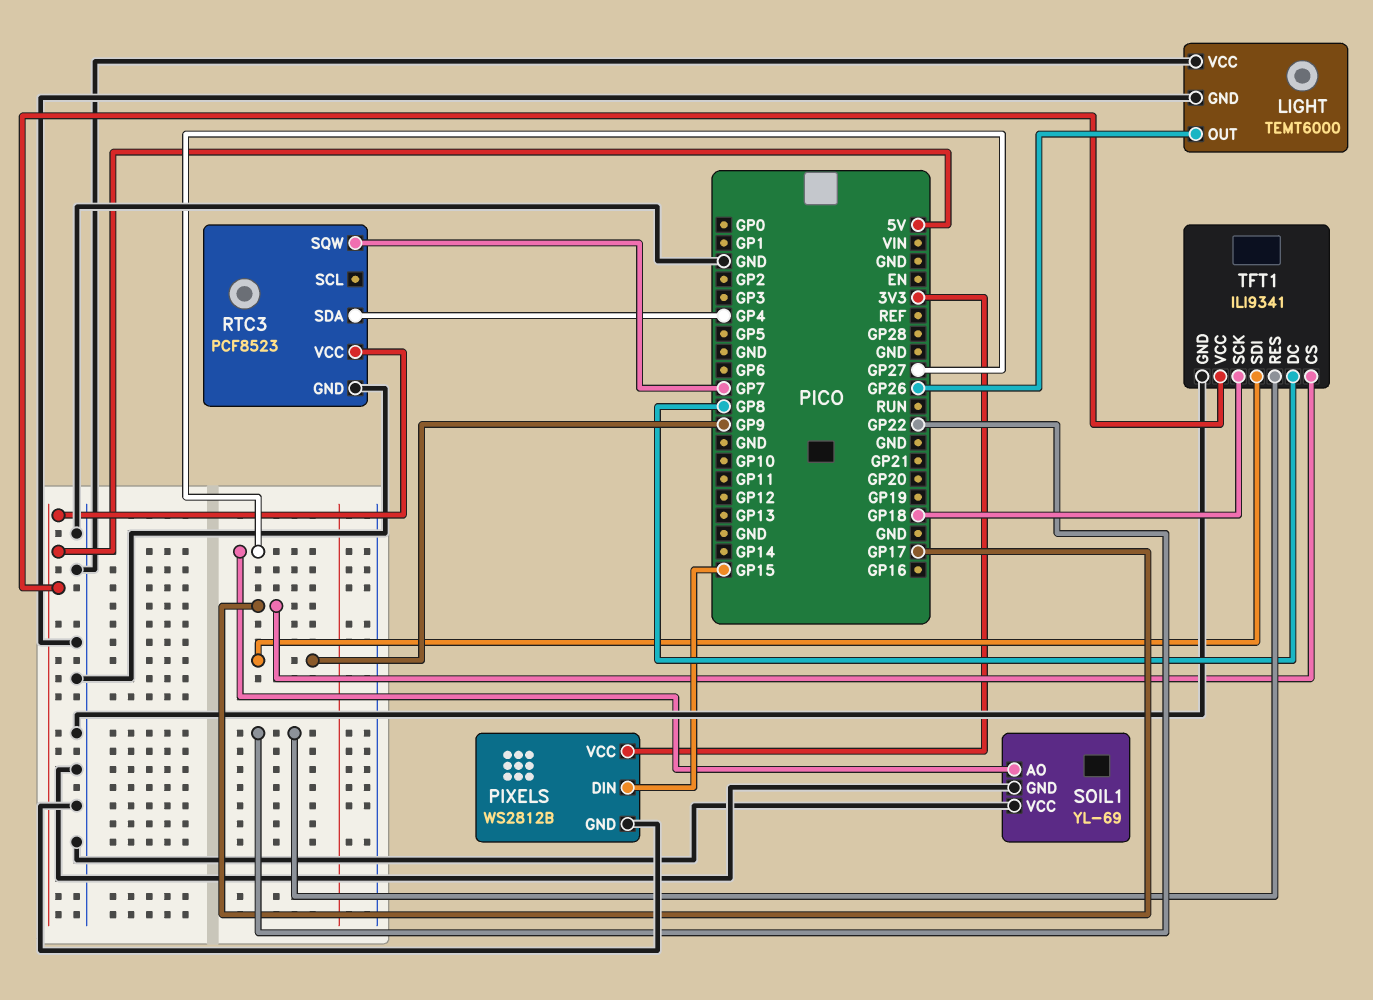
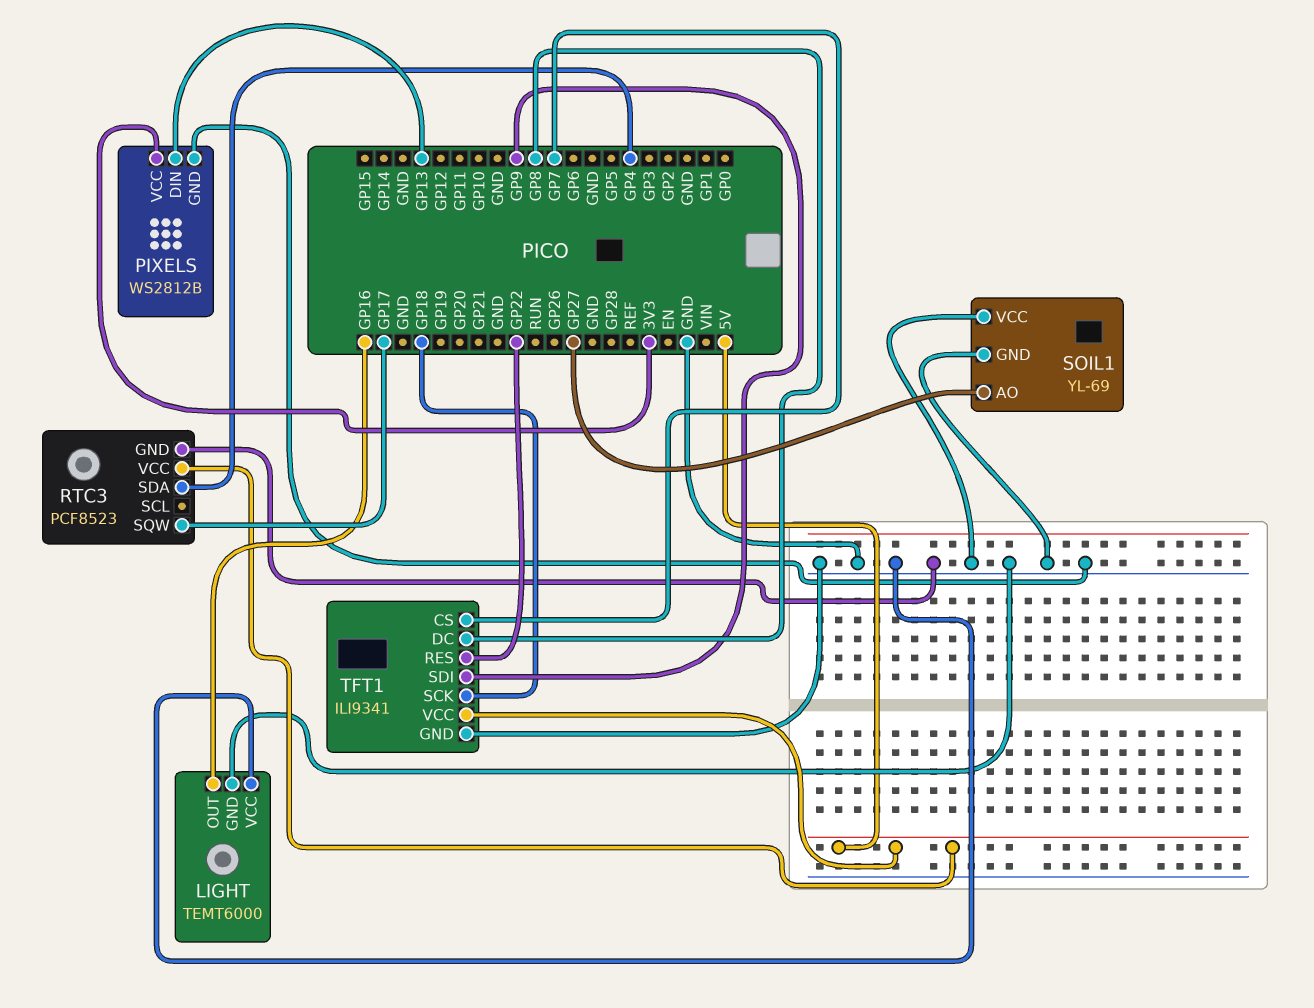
LIGHT pin OUT: GP26 -> GP16
PIXELS pin DIN: GP15 -> GP13
RTC3 pin SQW: GP7 -> GP17
TFT1 pin CS: GP17 -> GP7

